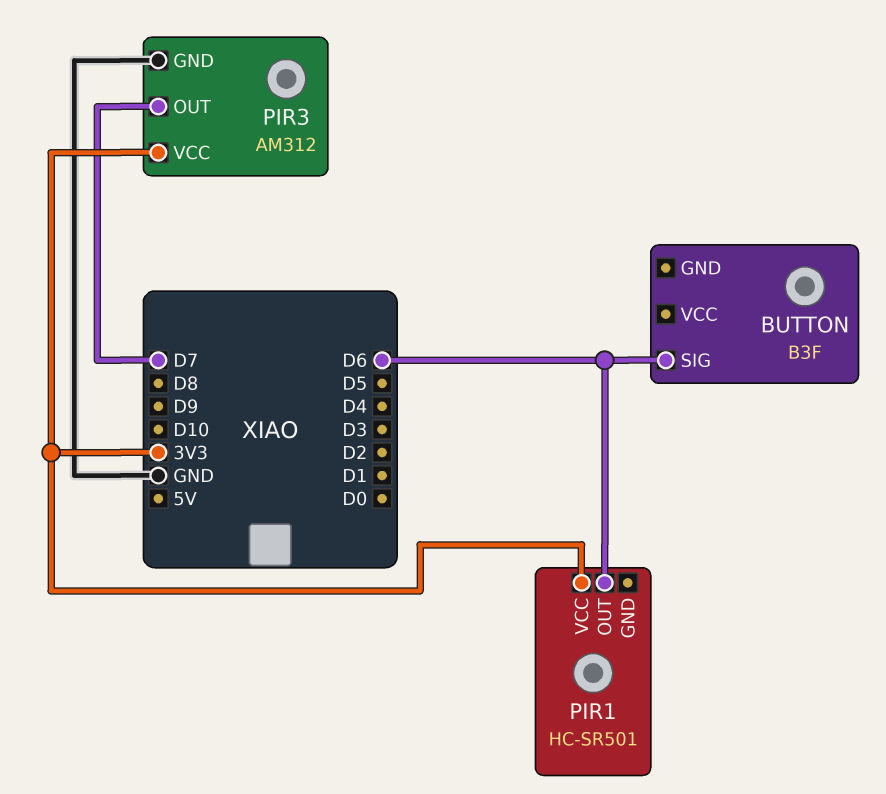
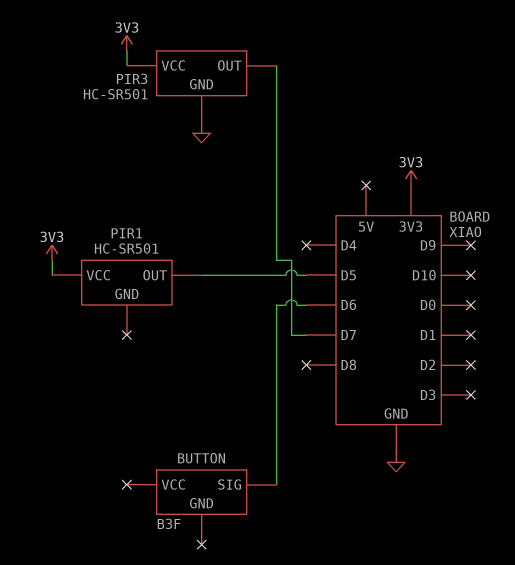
PIR1 pin OUT: D6 -> D5
PIR3: AM312 -> HC-SR501

